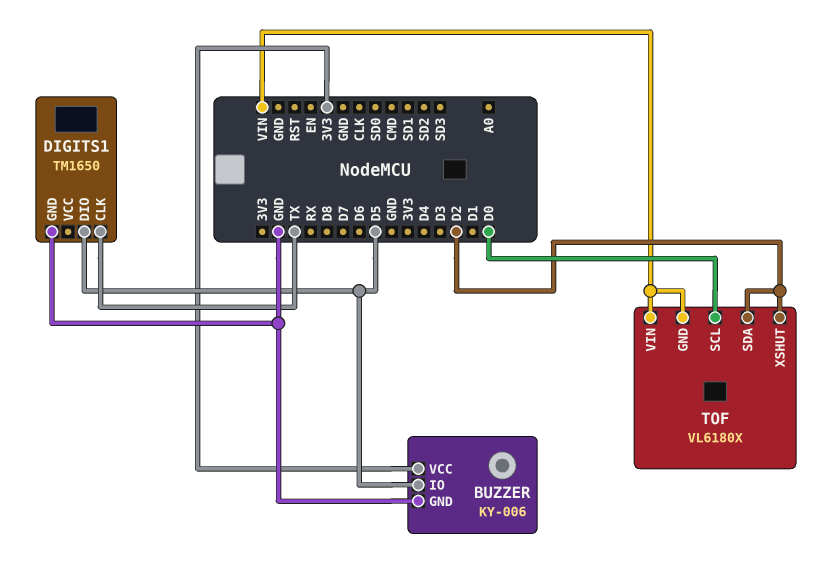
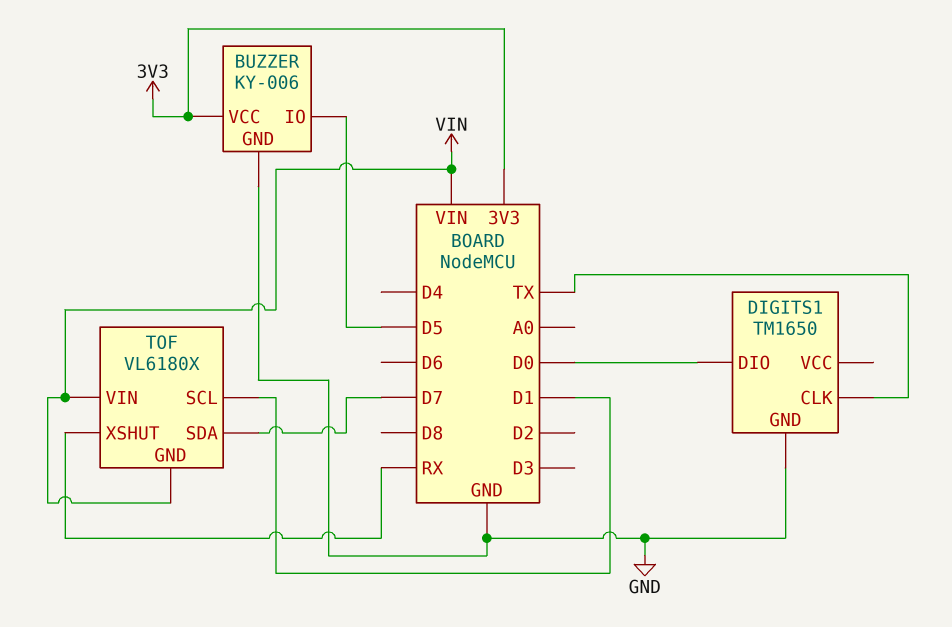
DIGITS1 pin DIO: D5 -> D0
TOF pin SCL: D0 -> D1
TOF pin SDA: D2 -> D7
TOF pin XSHUT: D2 -> RX

